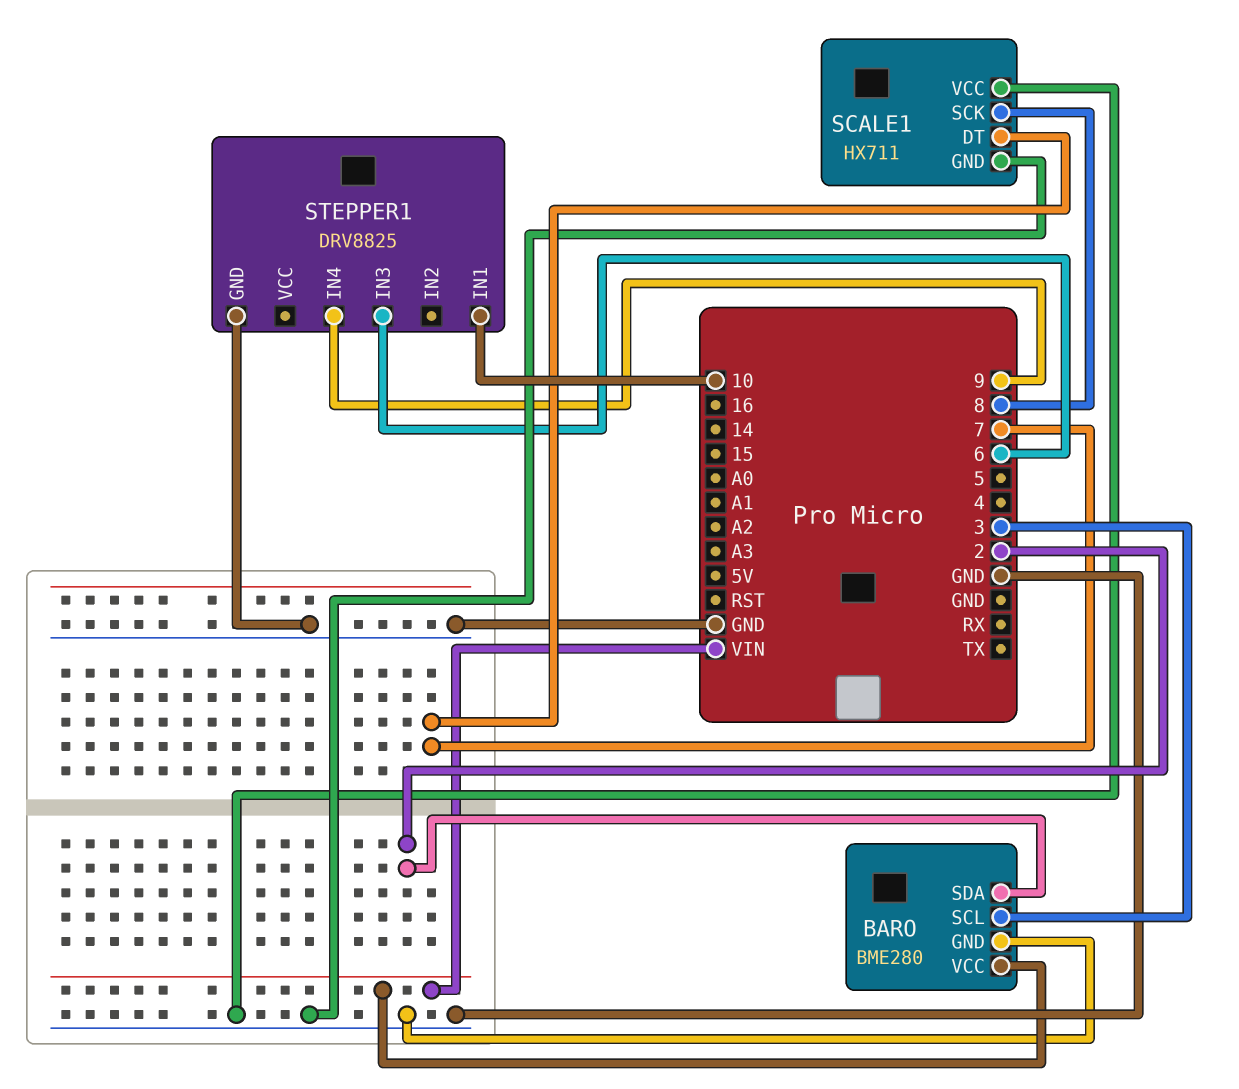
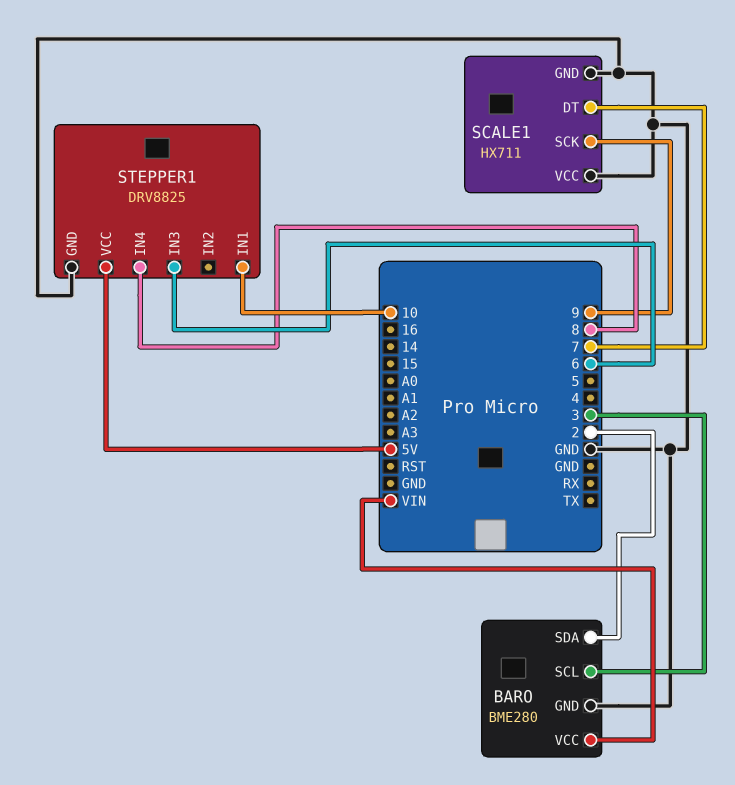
SCALE1 pin SCK: 8 -> 9
STEPPER1 pin IN4: 9 -> 8
STEPPER1 pin VCC: none -> 5V

